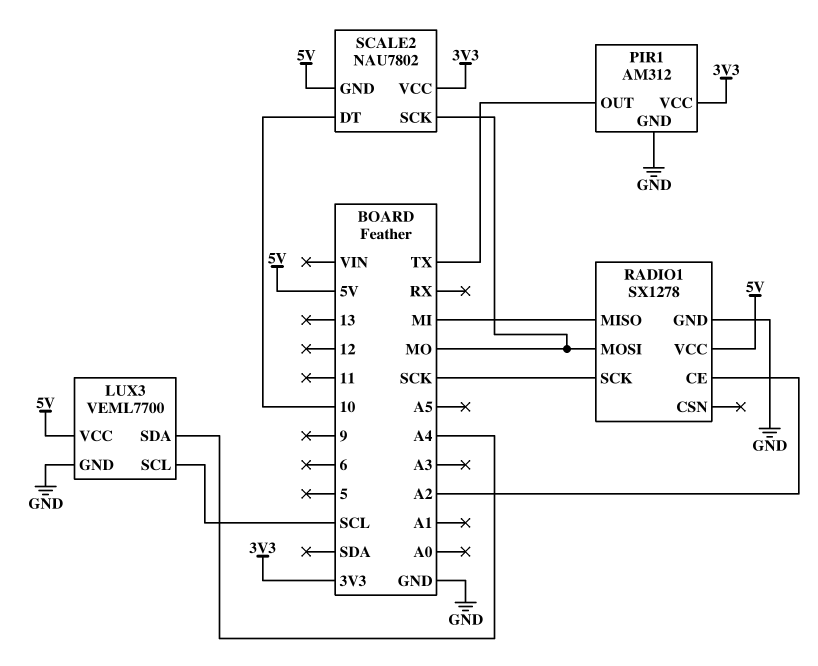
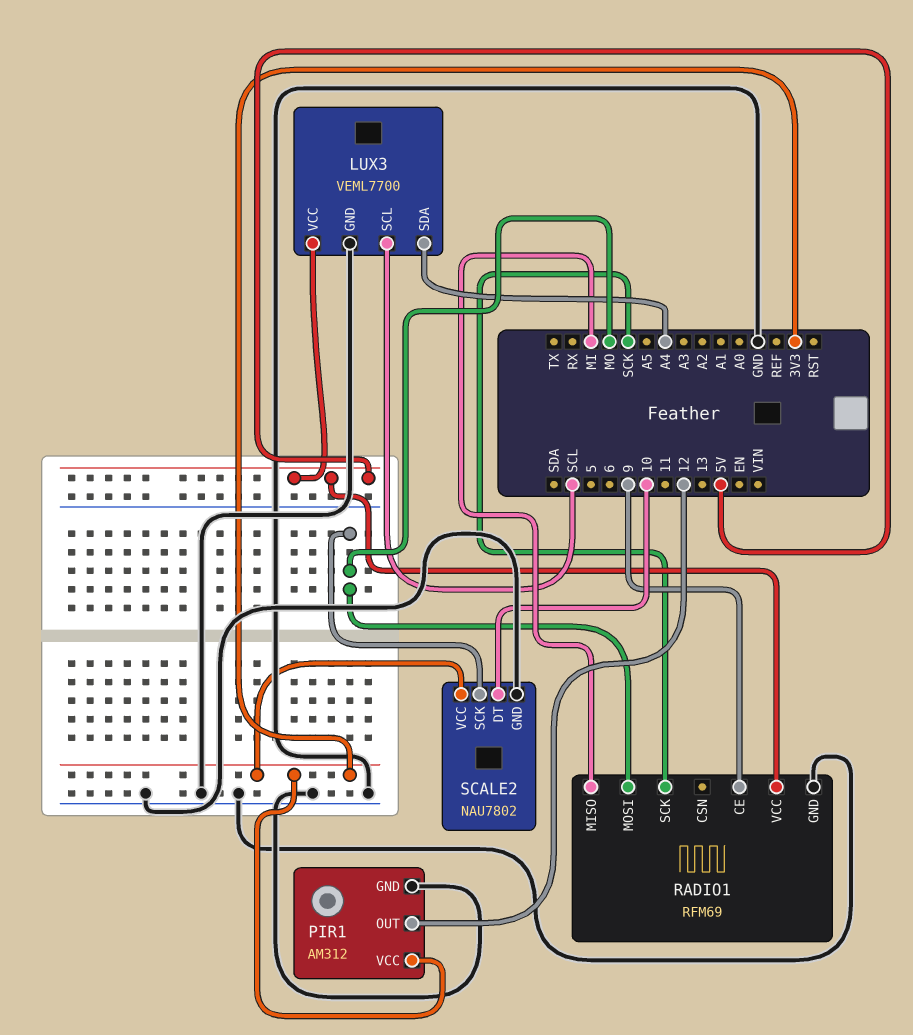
PIR1 pin OUT: TX -> 12
RADIO1: SX1278 -> RFM69
RADIO1 pin CE: A2 -> 9
SCALE2 pin GND: 5V -> GND

